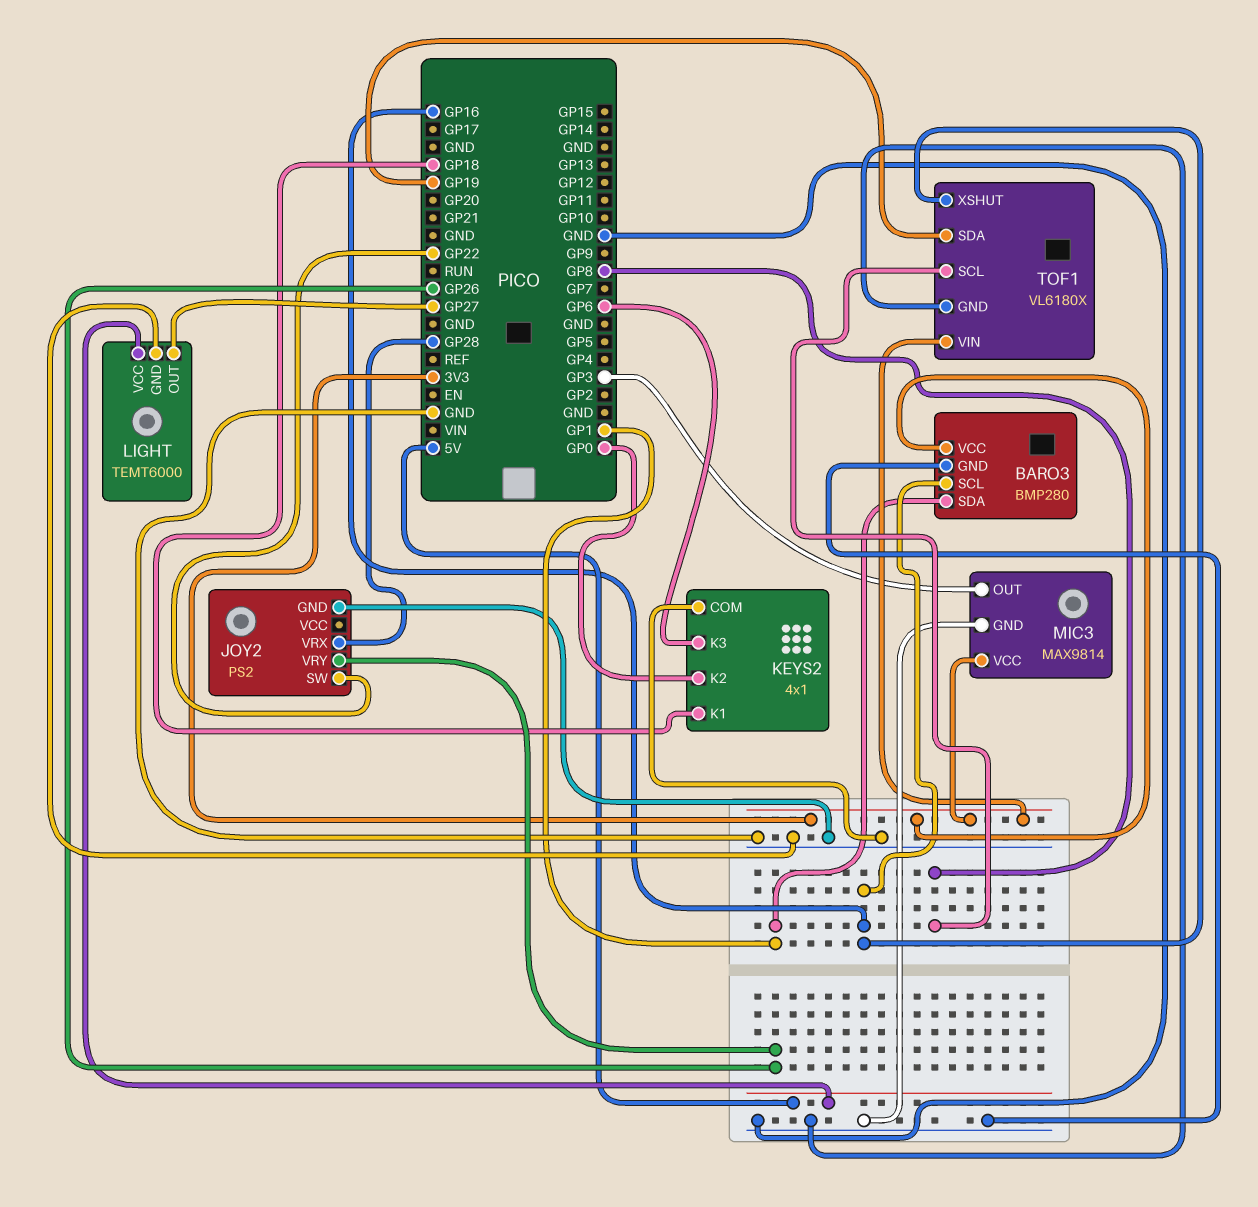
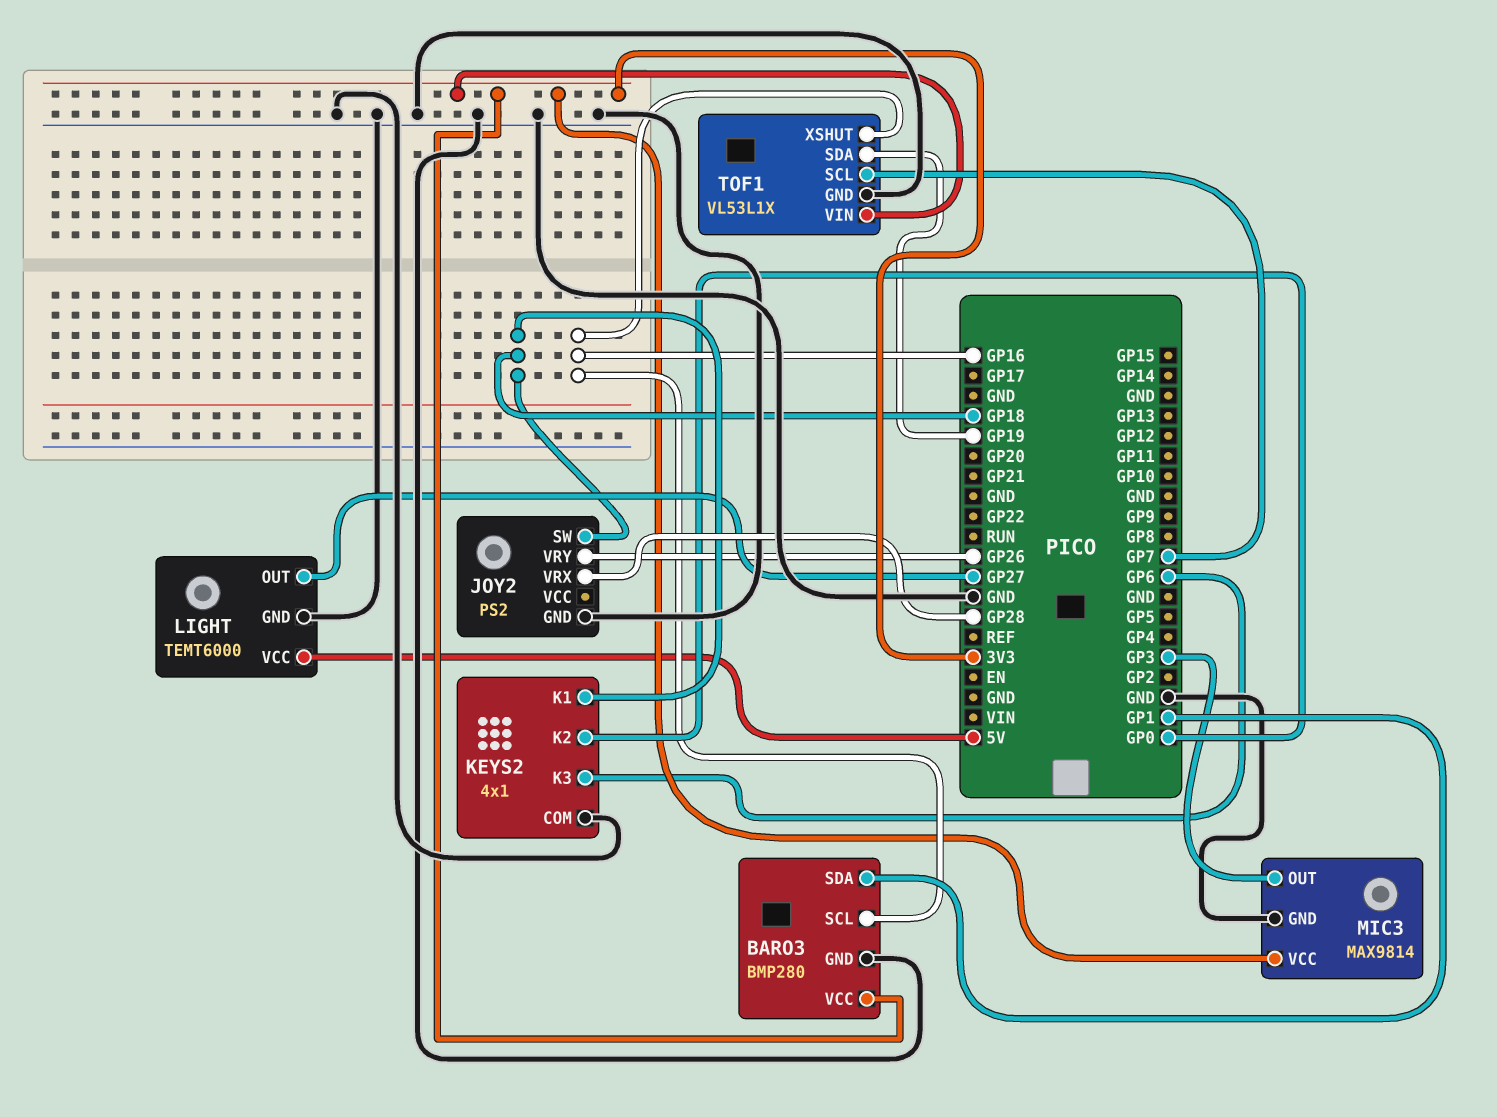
JOY2 pin SW: GP22 -> GP18
TOF1: VL6180X -> VL53L1X
TOF1 pin SCL: GP8 -> GP7

